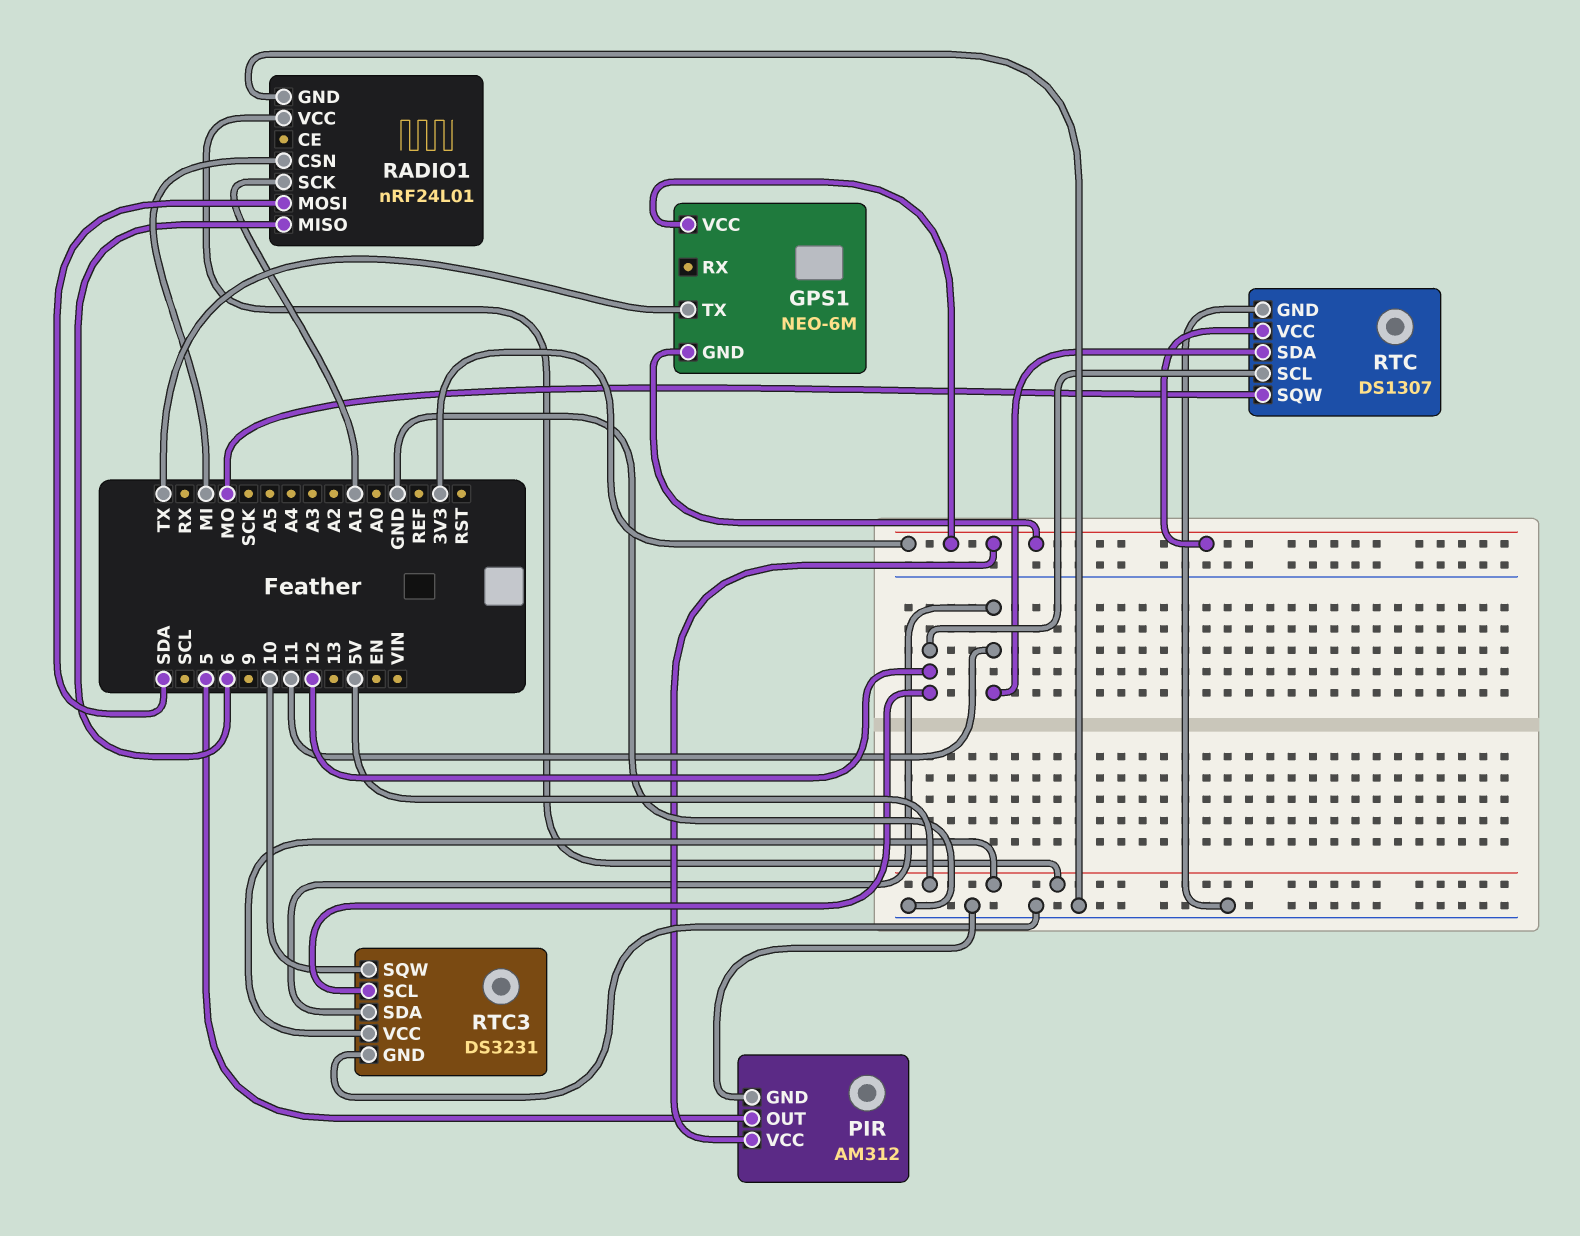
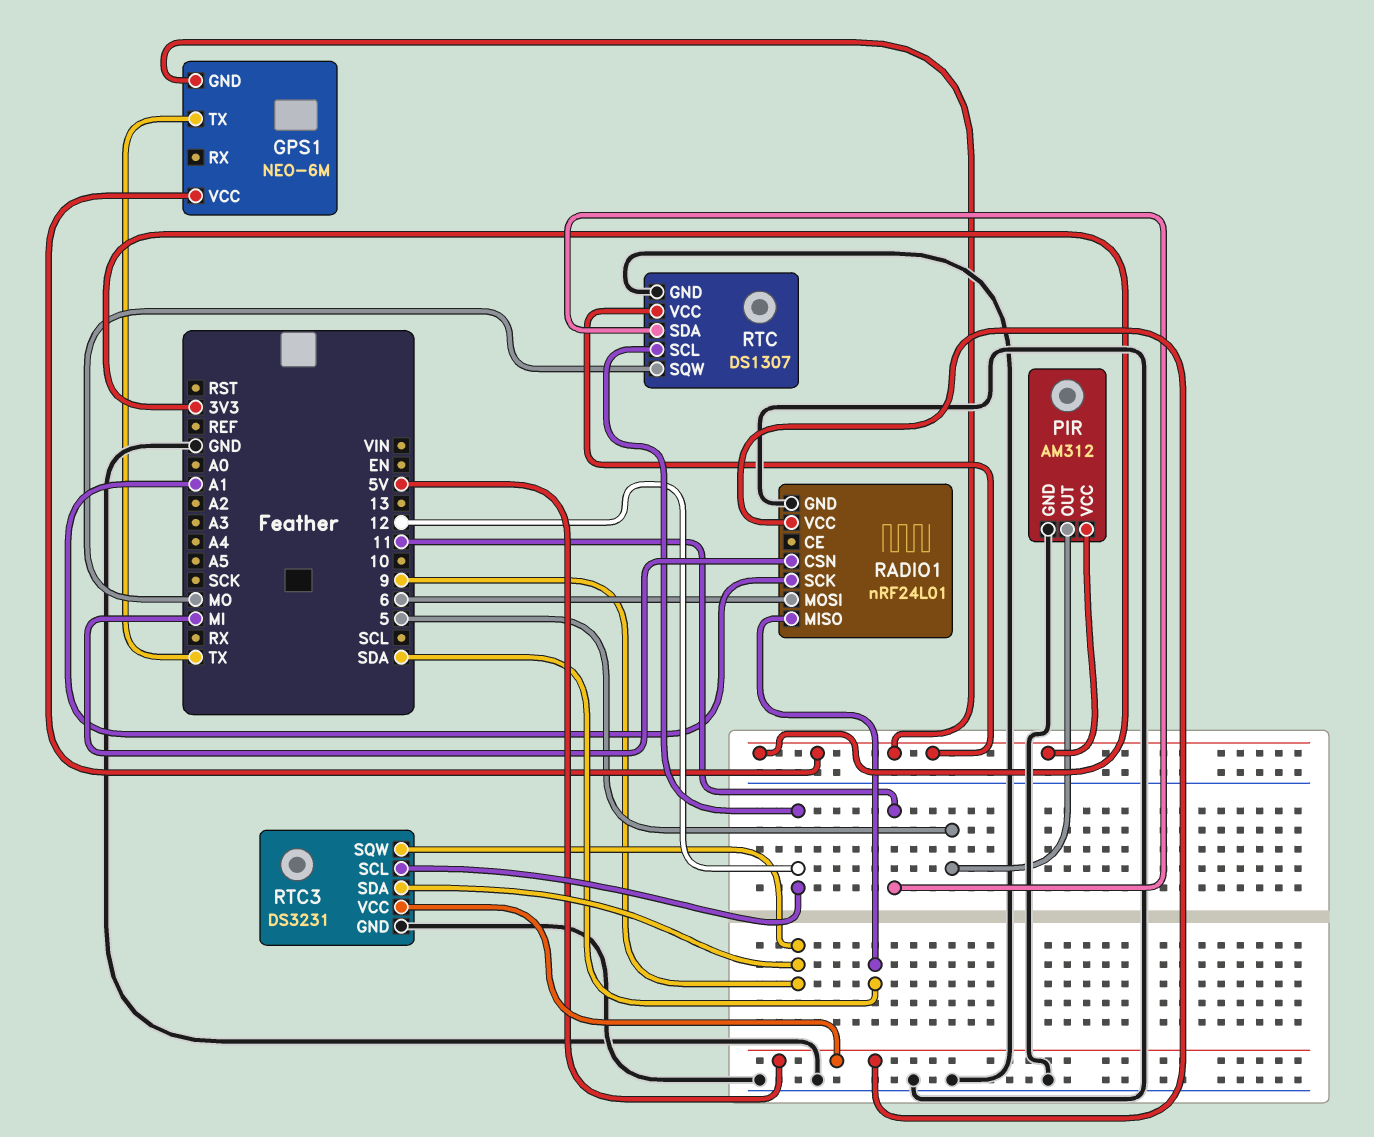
RADIO1 pin MISO: 6 -> SDA
RADIO1 pin MOSI: SDA -> 6
RTC3 pin SDA: 11 -> 9
RTC3 pin SQW: 10 -> 9

